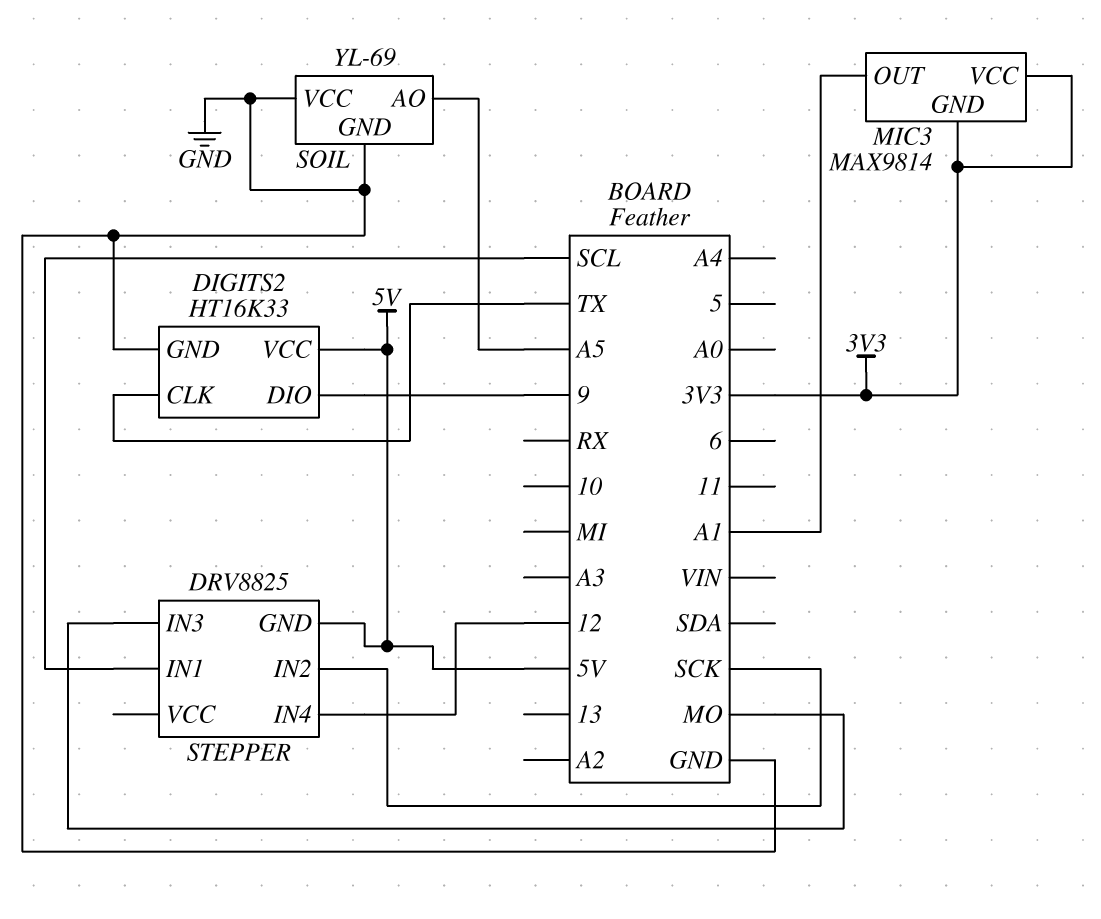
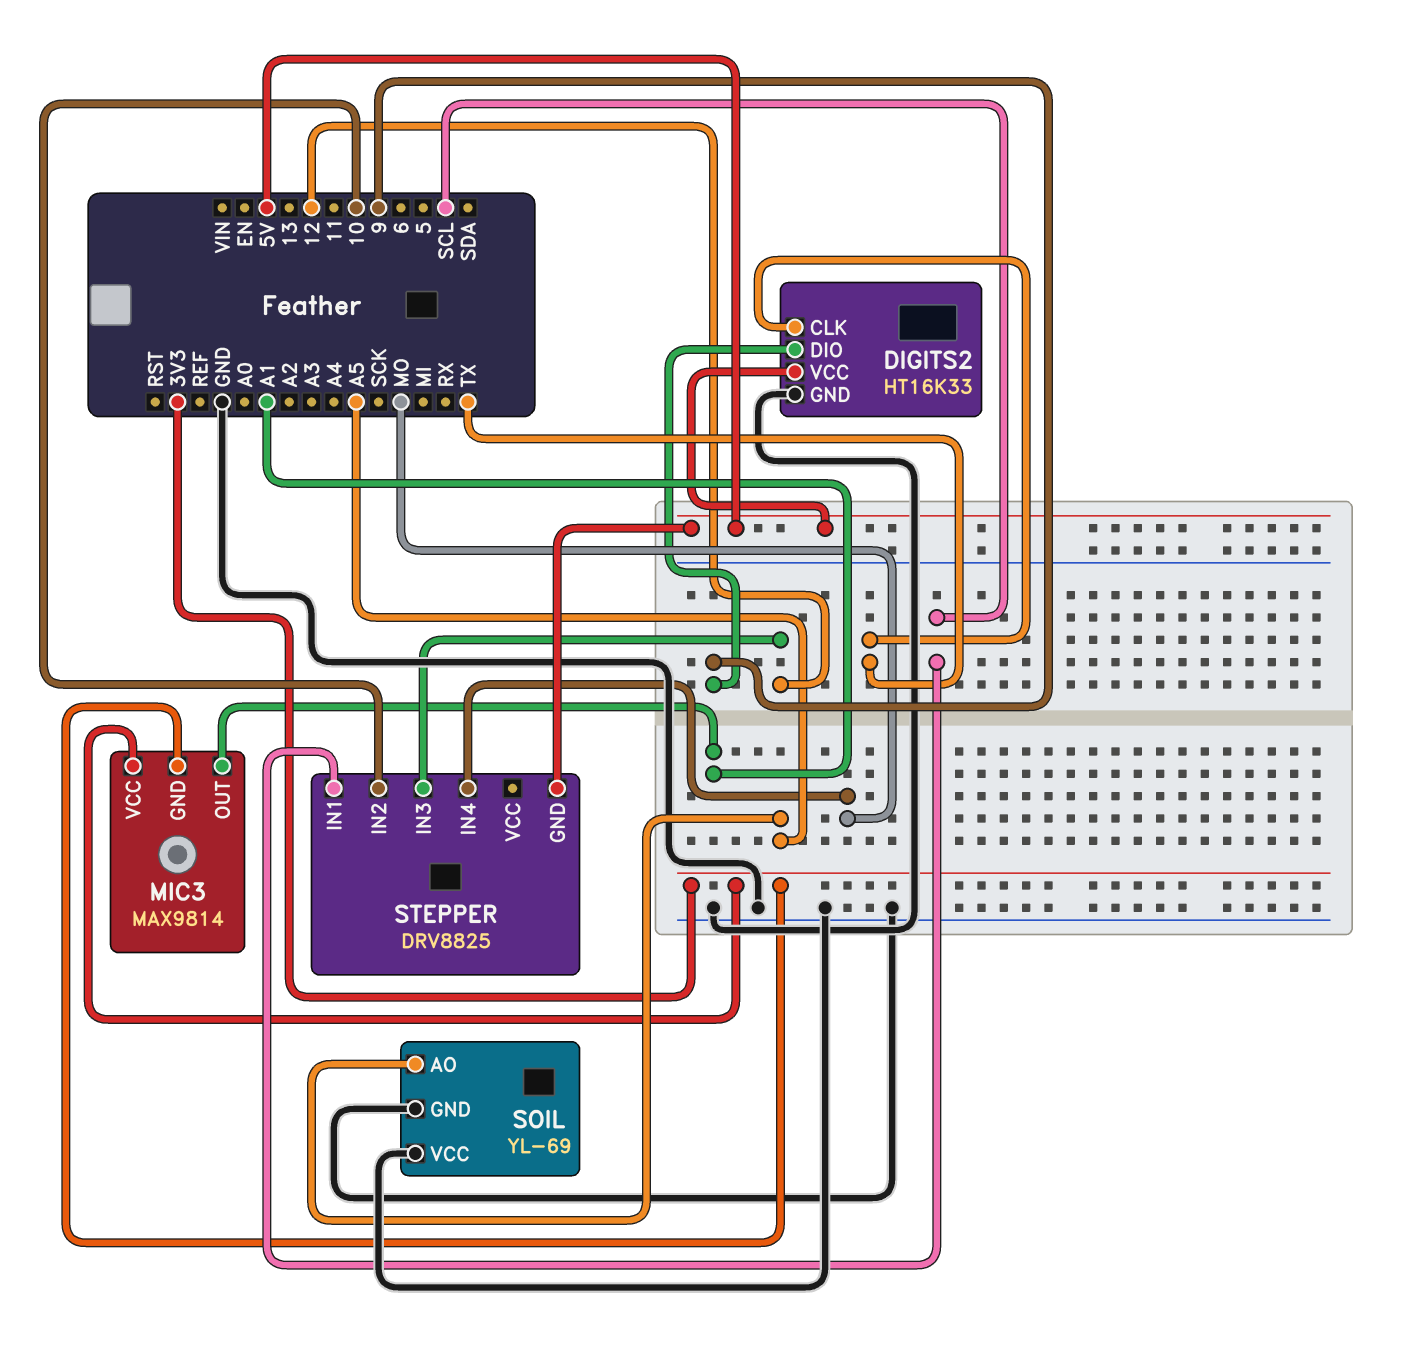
STEPPER pin IN2: SCK -> 10
STEPPER pin IN3: MO -> 12
STEPPER pin IN4: 12 -> MO

